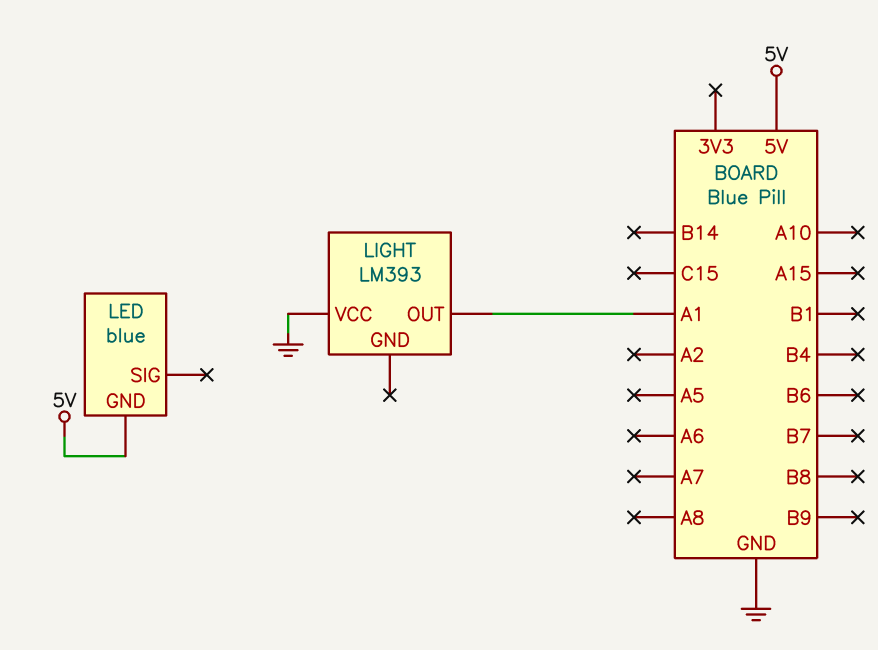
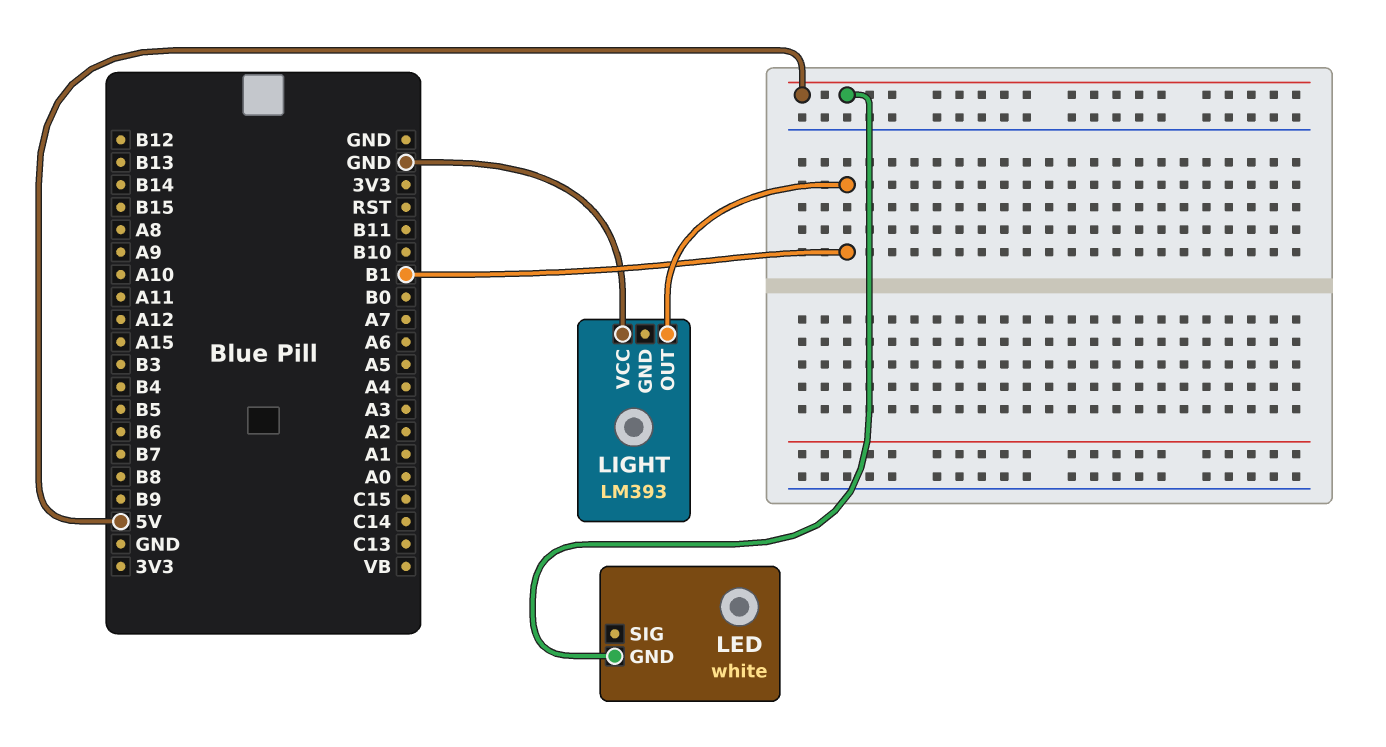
LED: blue -> white
LIGHT pin OUT: A1 -> B1

